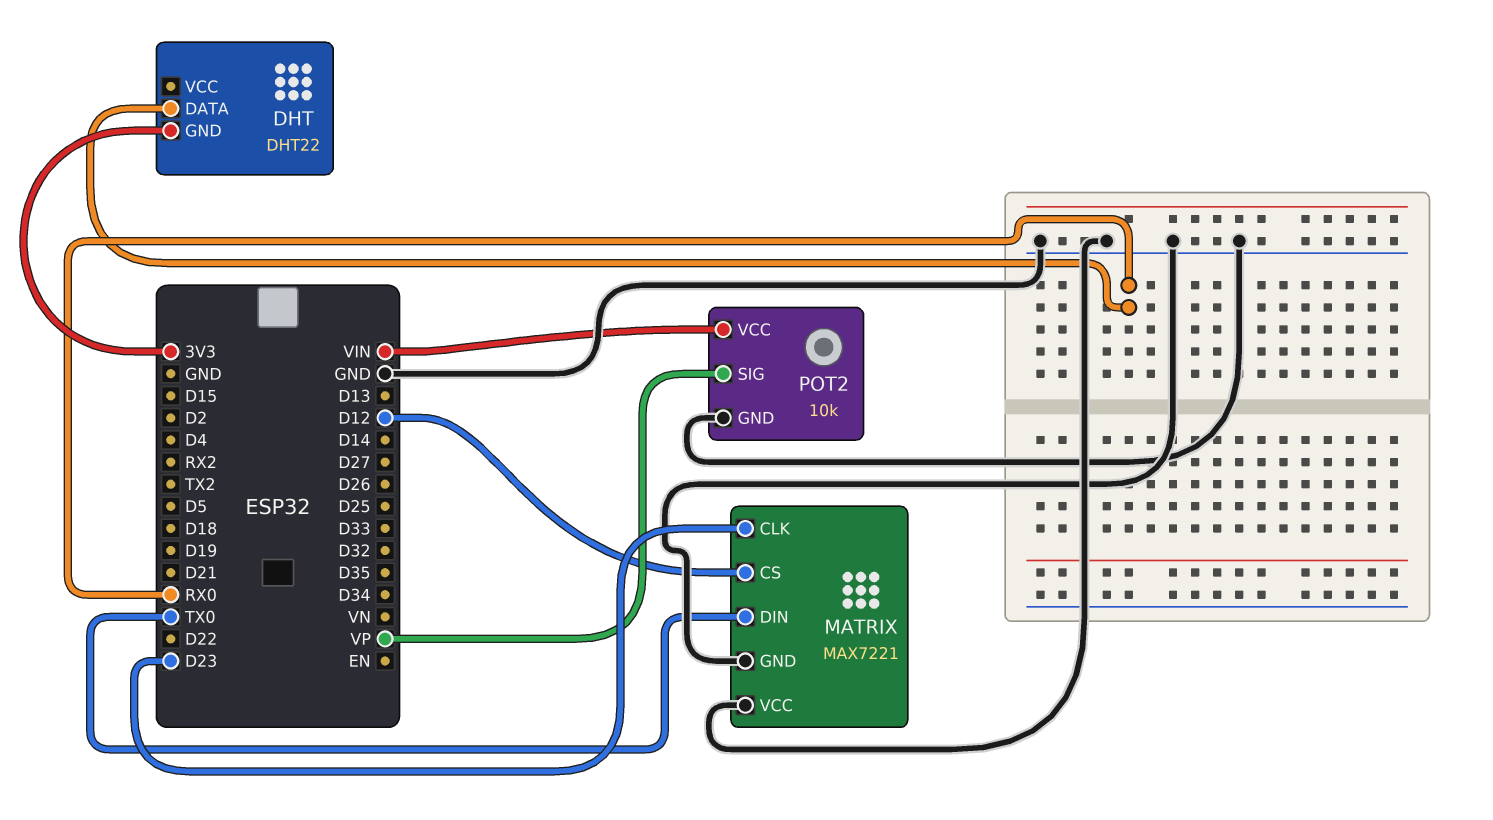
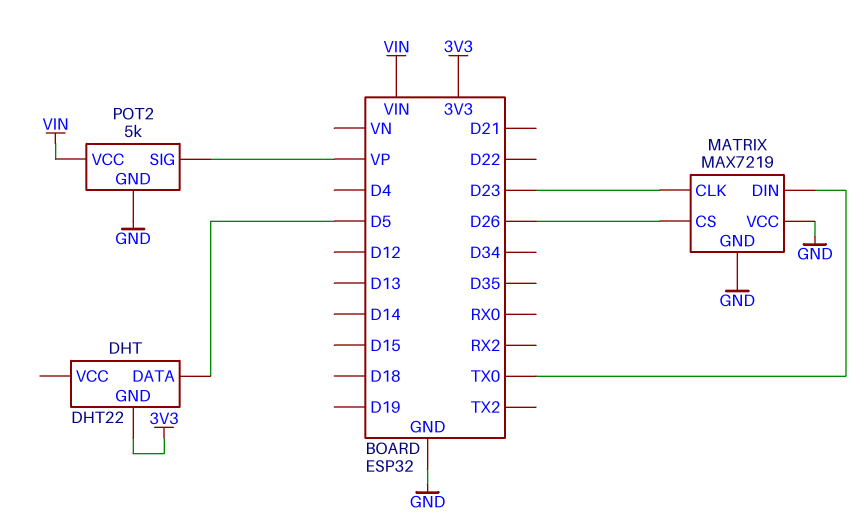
DHT pin DATA: RX0 -> D5
MATRIX: MAX7221 -> MAX7219
MATRIX pin CS: D12 -> D26
POT2: 10k -> 5k

